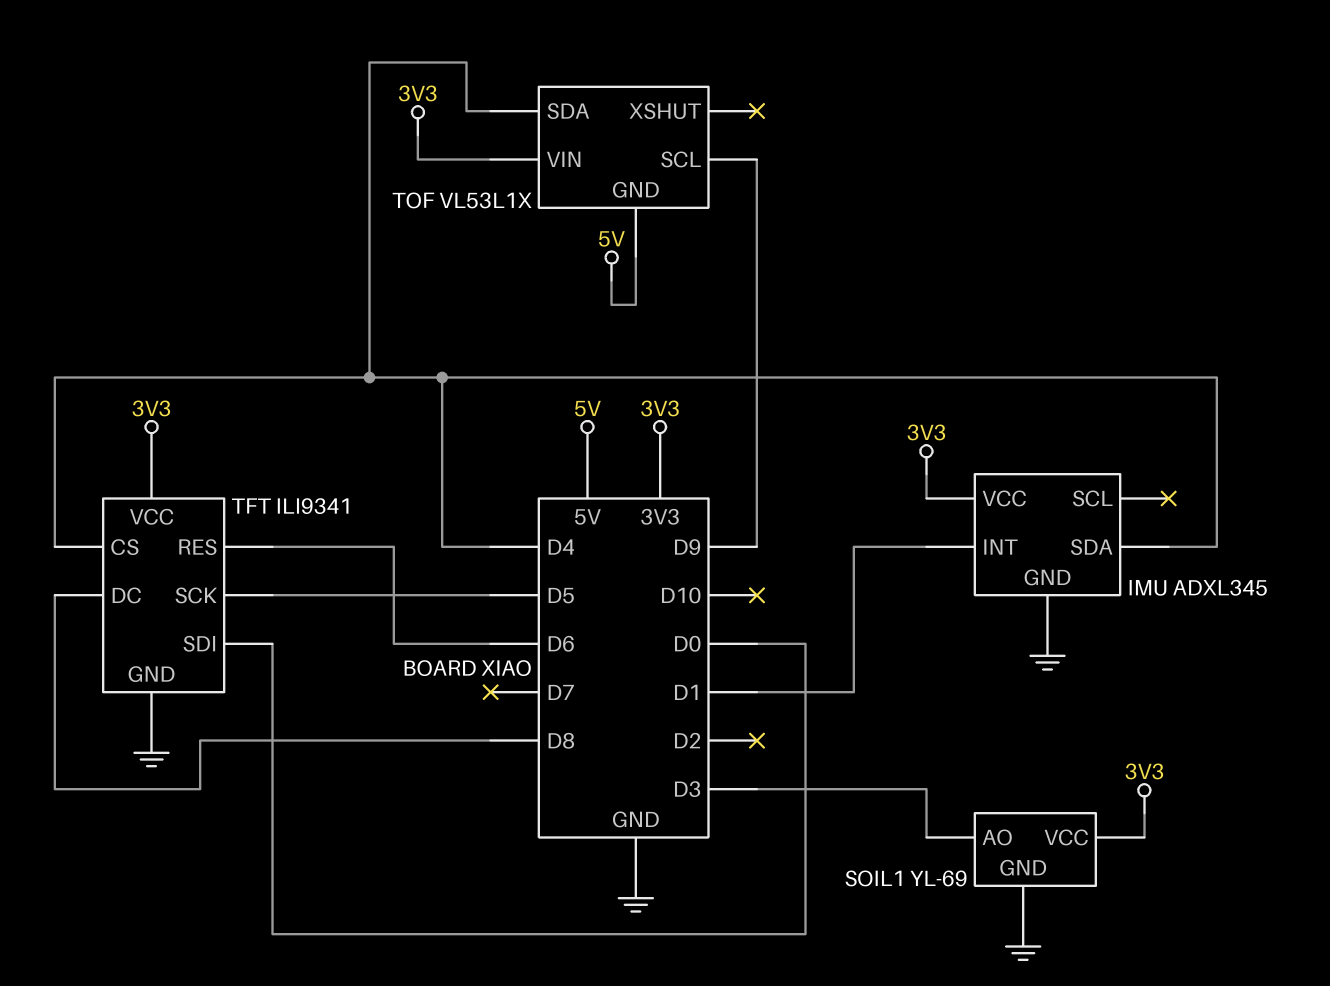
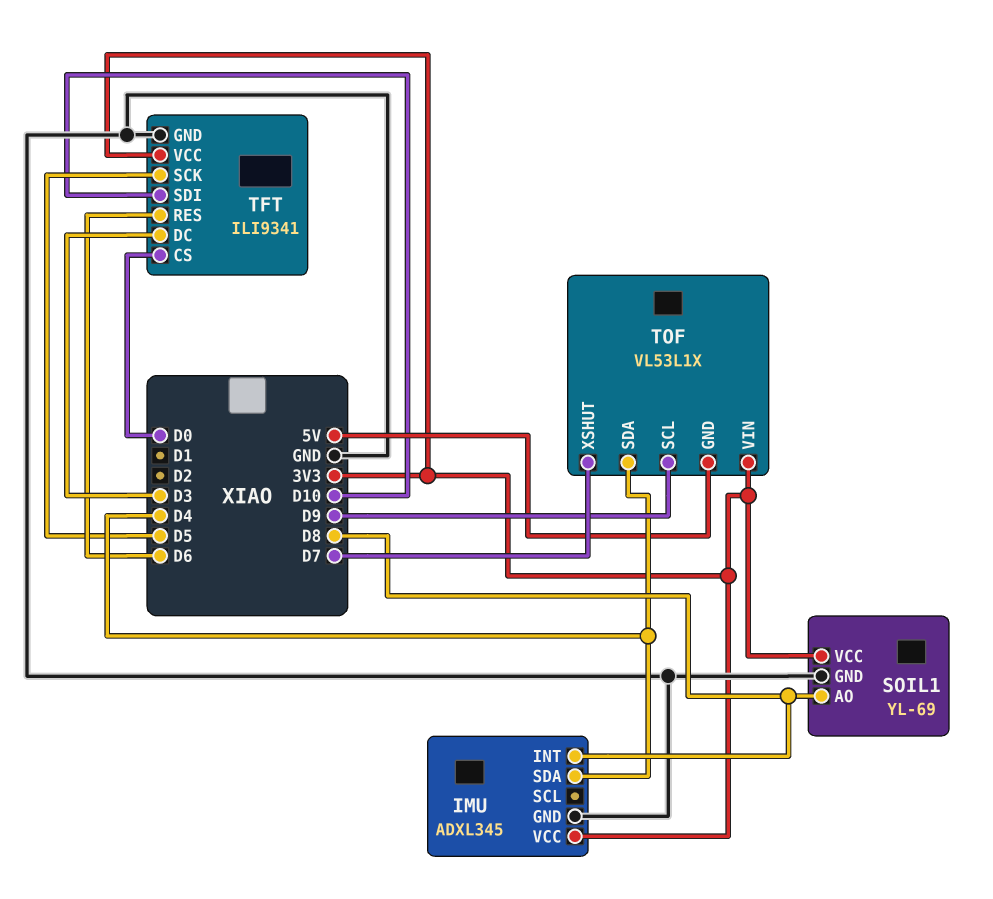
IMU pin INT: D1 -> D8
SOIL1 pin AO: D3 -> D8
TFT pin CS: D4 -> D0
TFT pin DC: D8 -> D3
TFT pin SDI: D0 -> D10
TOF pin XSHUT: none -> D7

